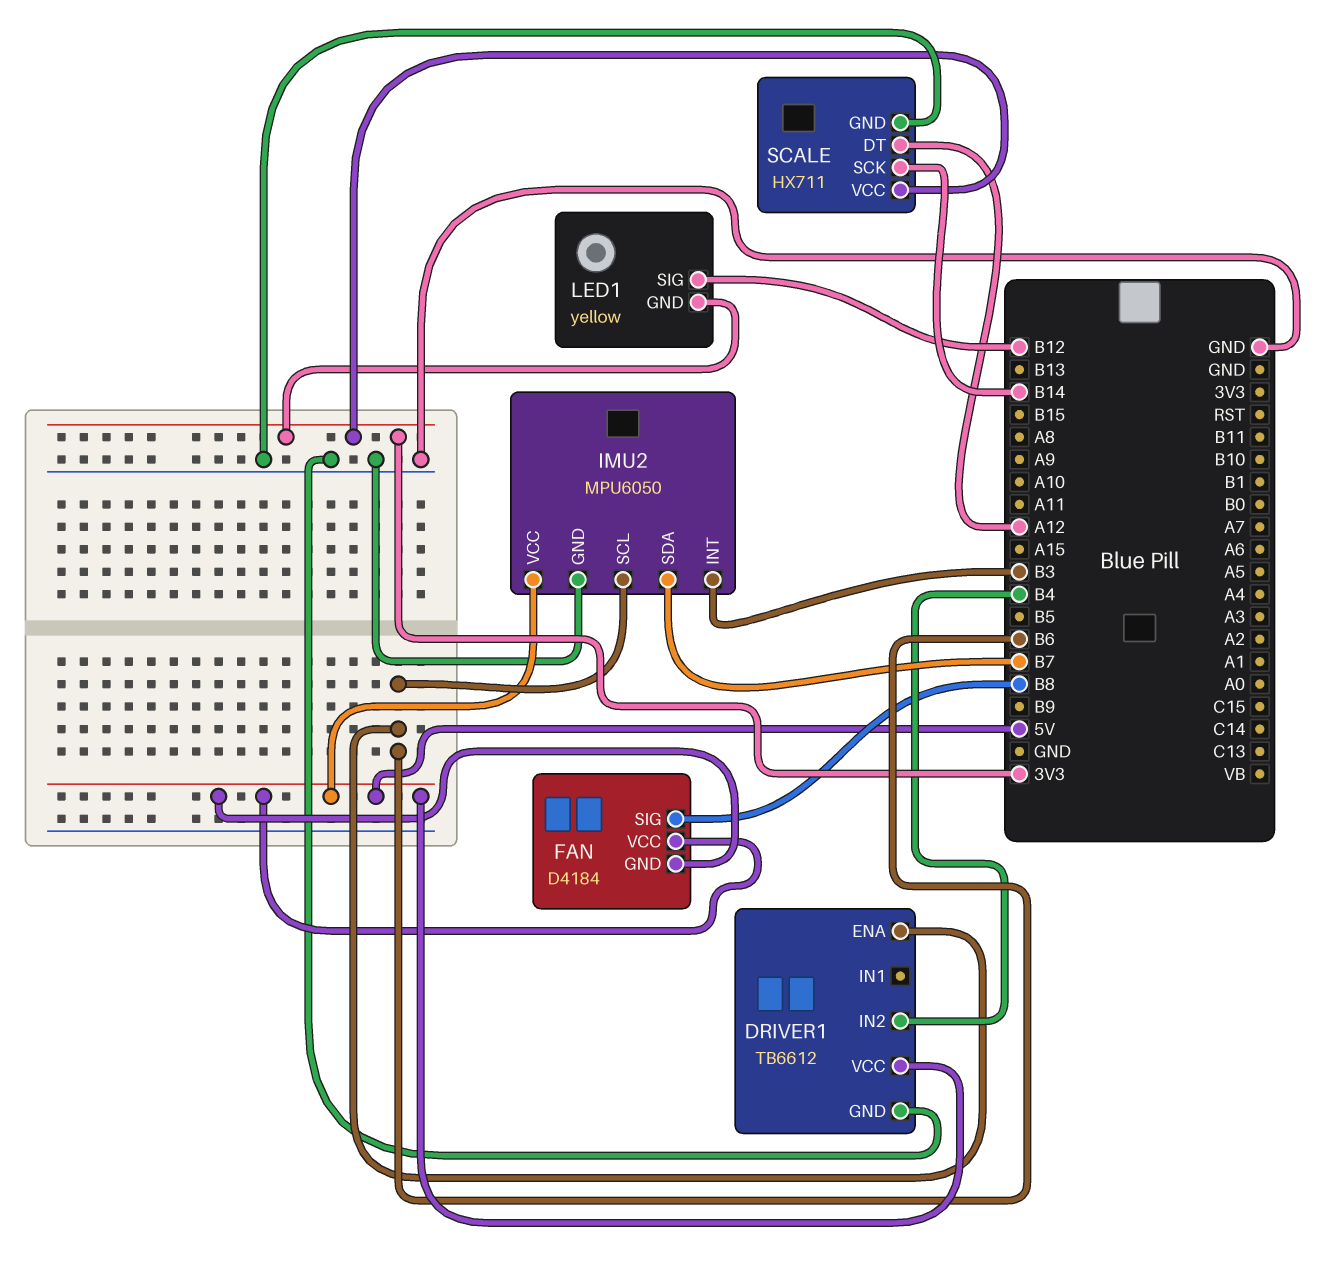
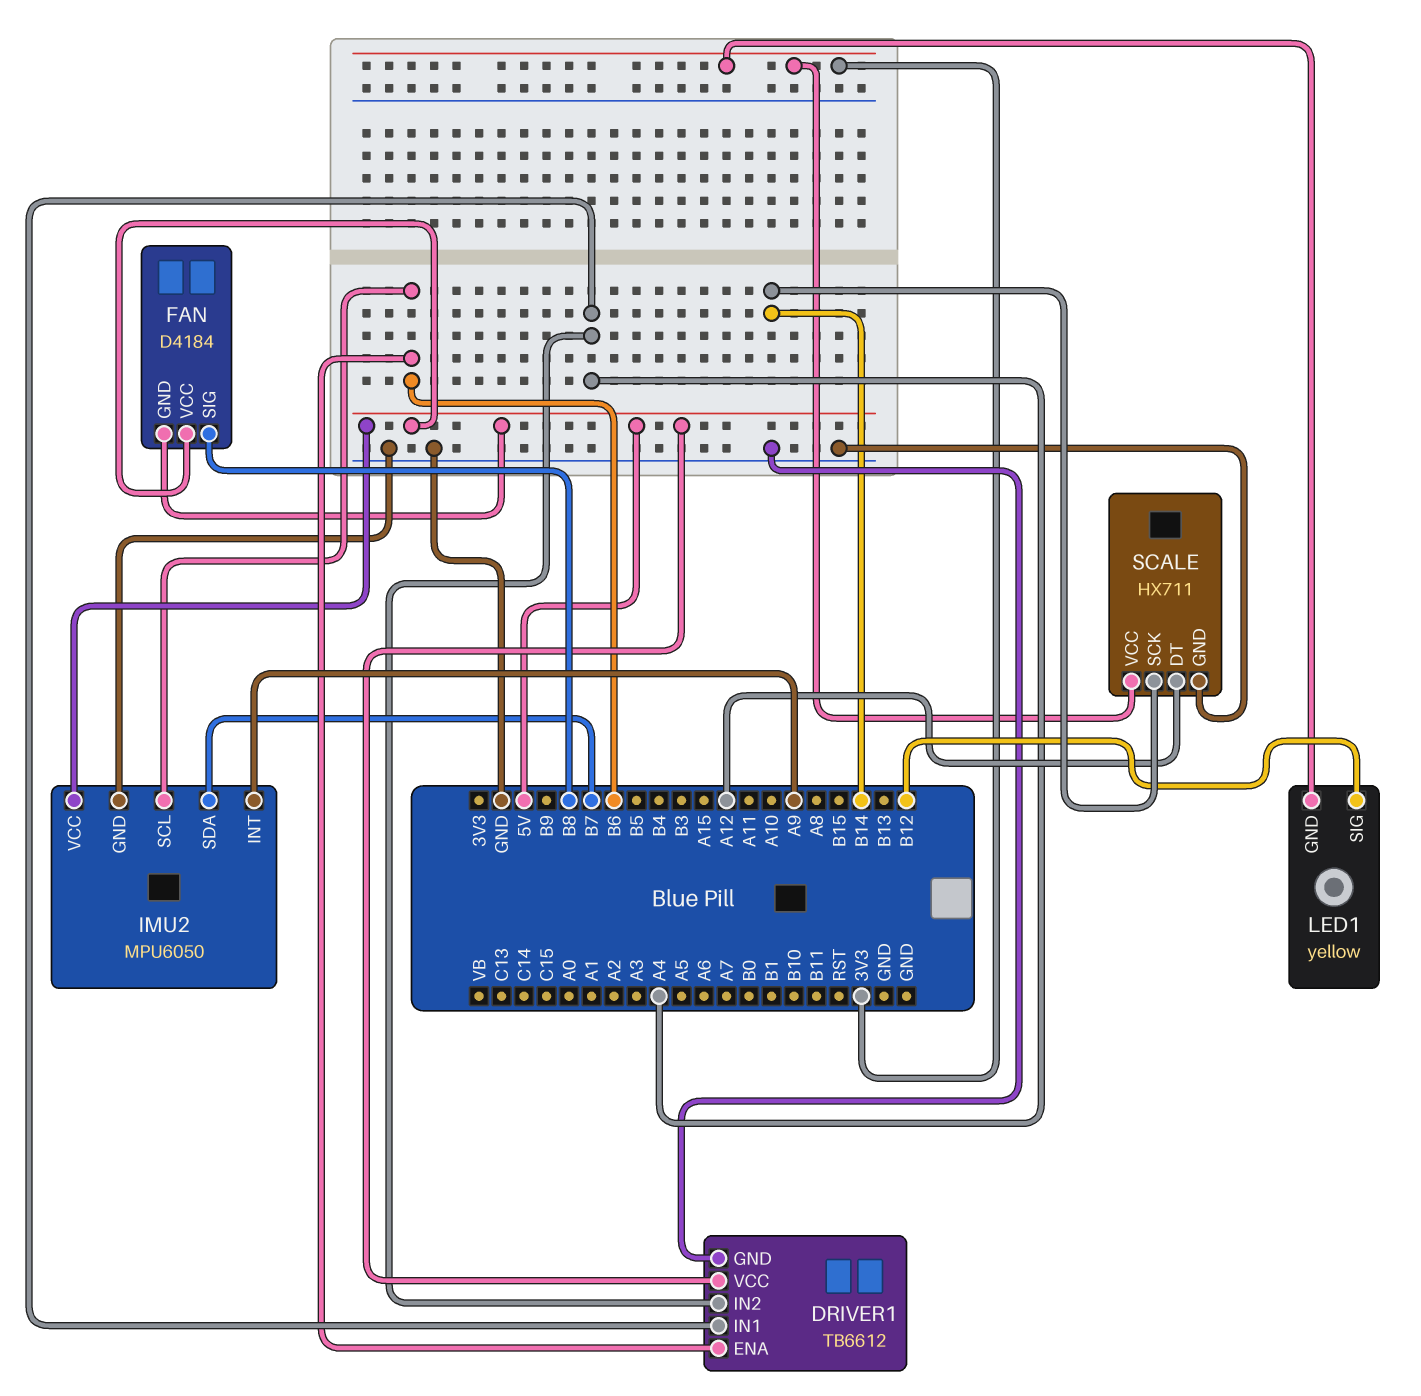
DRIVER1 pin IN1: none -> A4
DRIVER1 pin IN2: B4 -> A4
IMU2 pin INT: B3 -> A9

